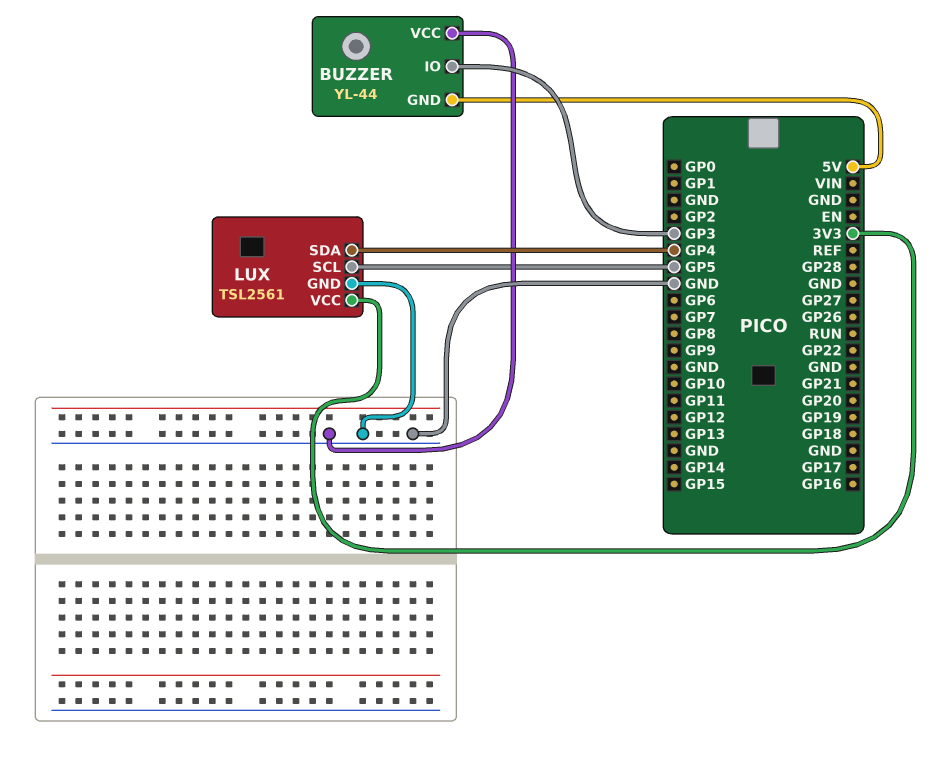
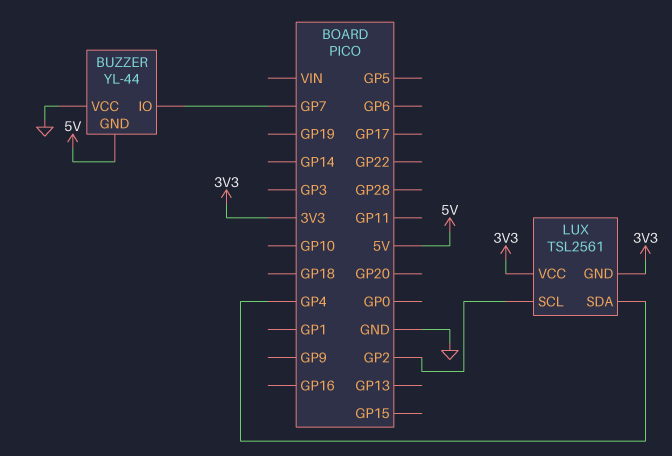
BUZZER pin IO: GP3 -> GP7
LUX pin GND: GND -> 3V3
LUX pin SCL: GP5 -> GP2

